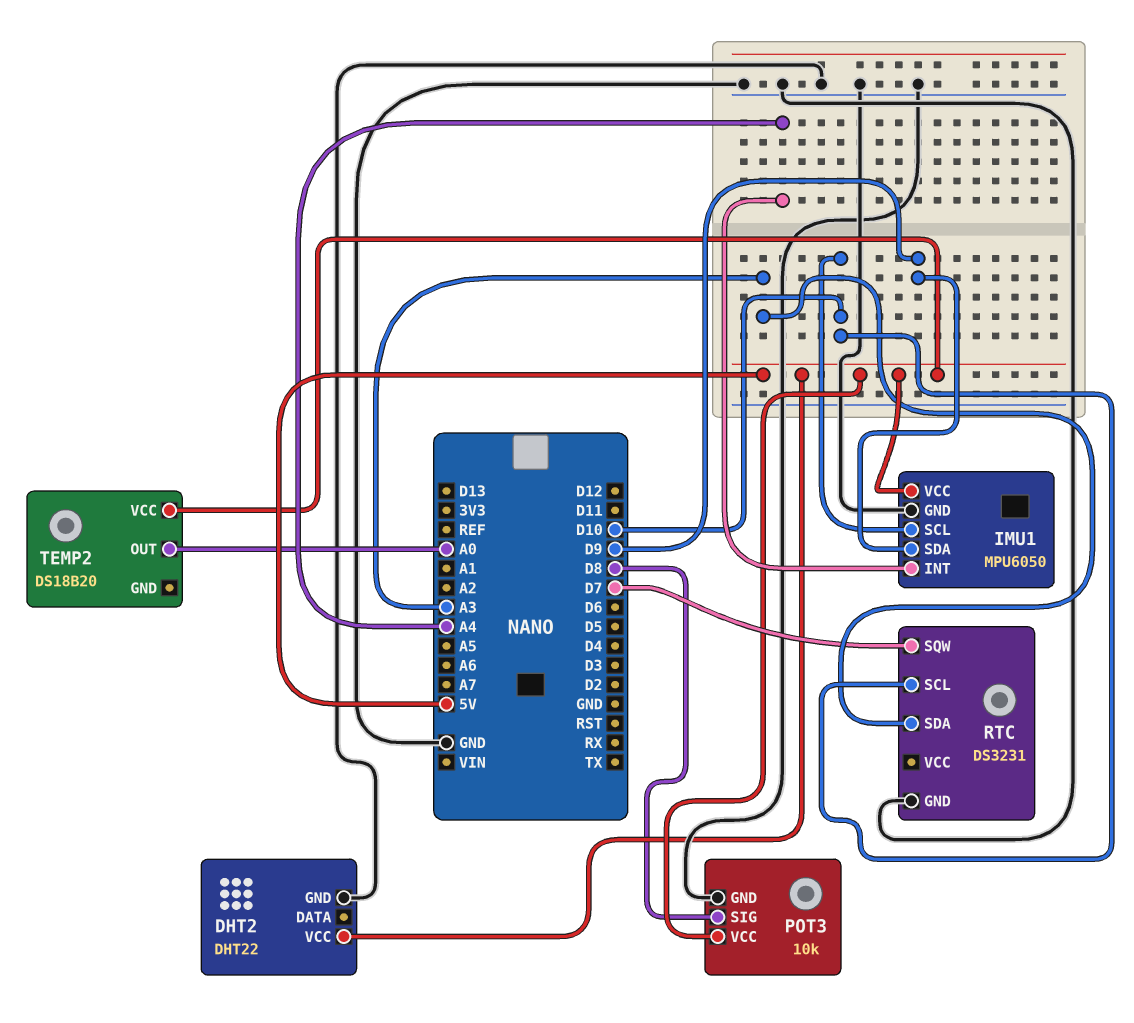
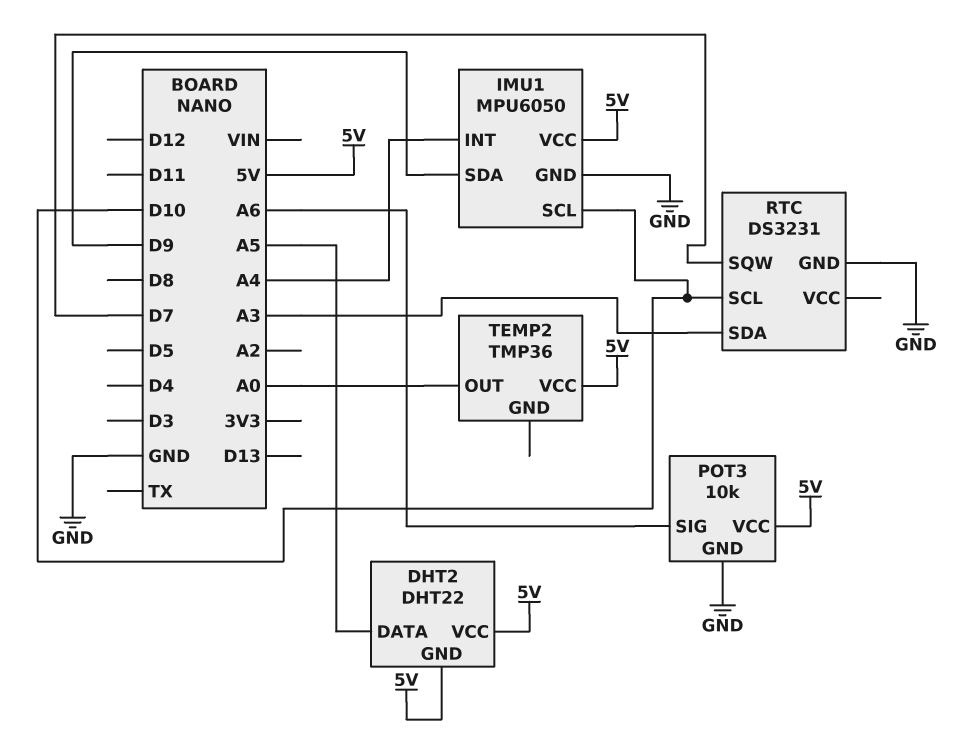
DHT2 pin DATA: none -> A5
DHT2 pin GND: GND -> 5V
POT3 pin SIG: D8 -> A6
TEMP2: DS18B20 -> TMP36

